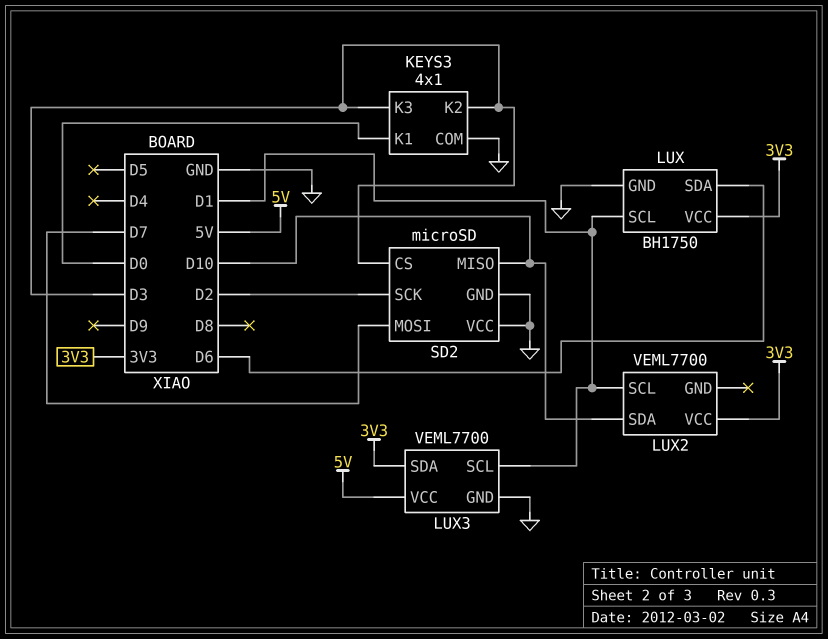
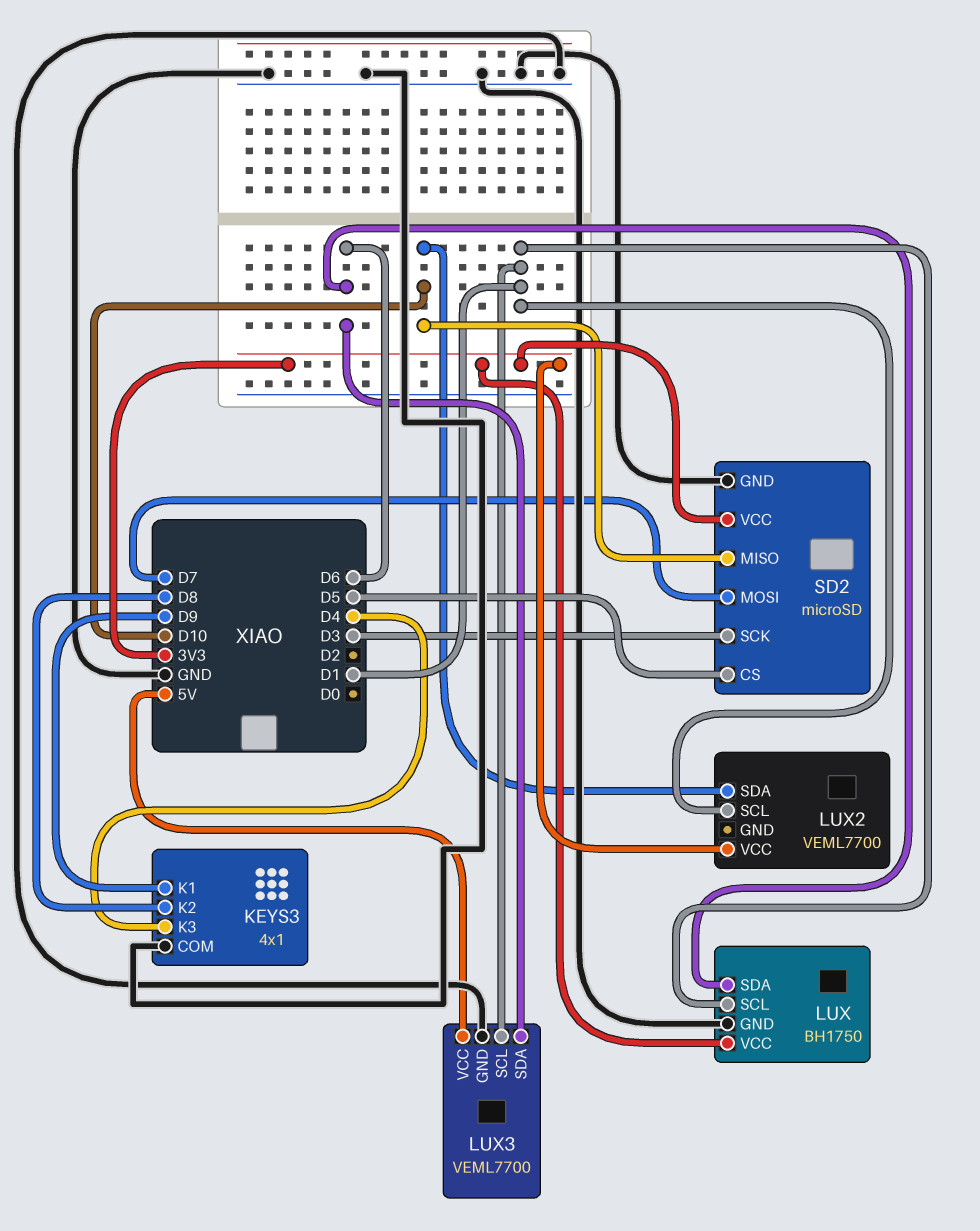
KEYS3 pin K1: D0 -> D9
KEYS3 pin K2: D3 -> D8
KEYS3 pin K3: D3 -> D4
LUX3 pin SDA: 3V3 -> D6
SD2 pin CS: D3 -> D5
SD2 pin SCK: D2 -> D3
SD2 pin VCC: GND -> 3V3

